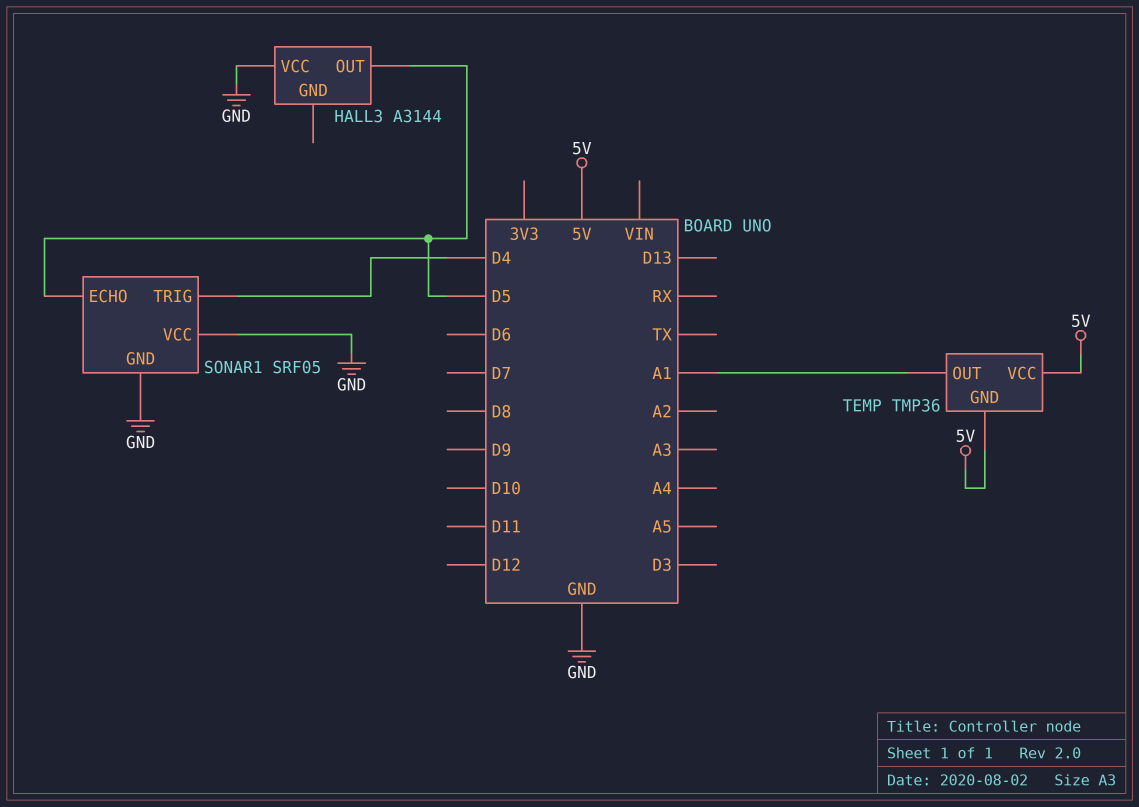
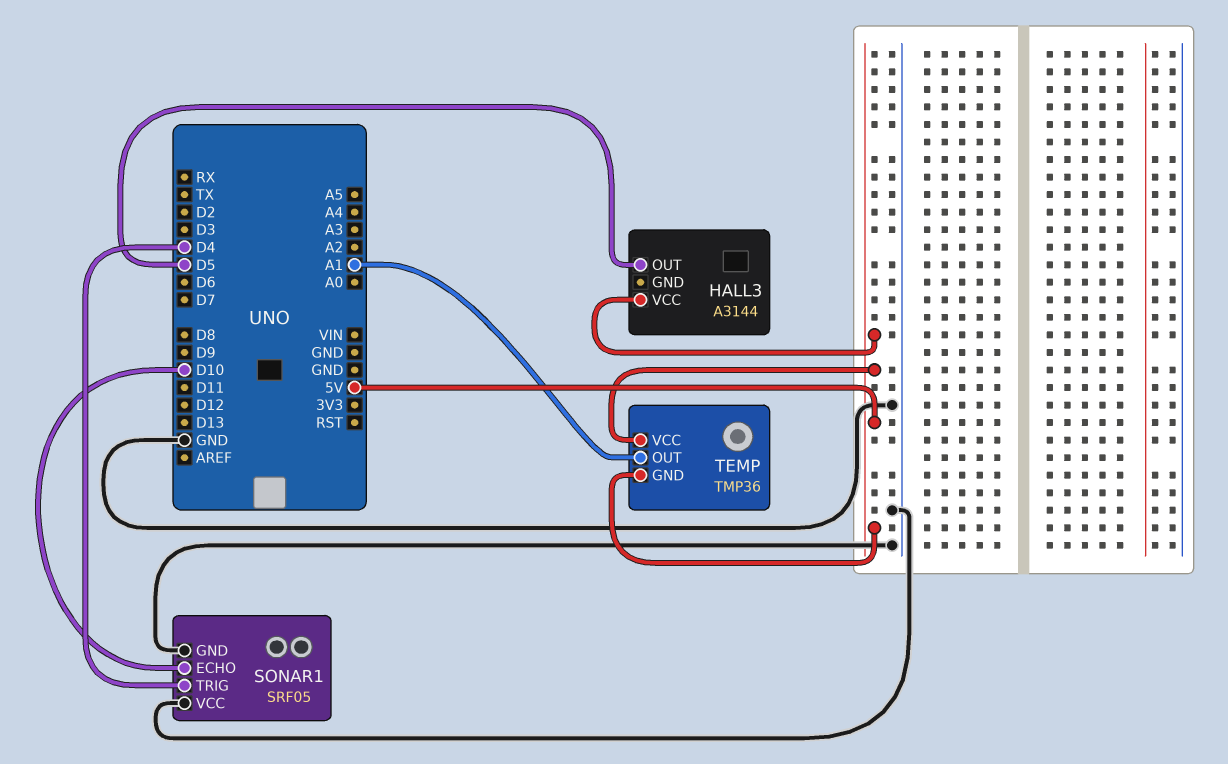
HALL3 pin VCC: GND -> 5V
SONAR1 pin ECHO: D5 -> D10

